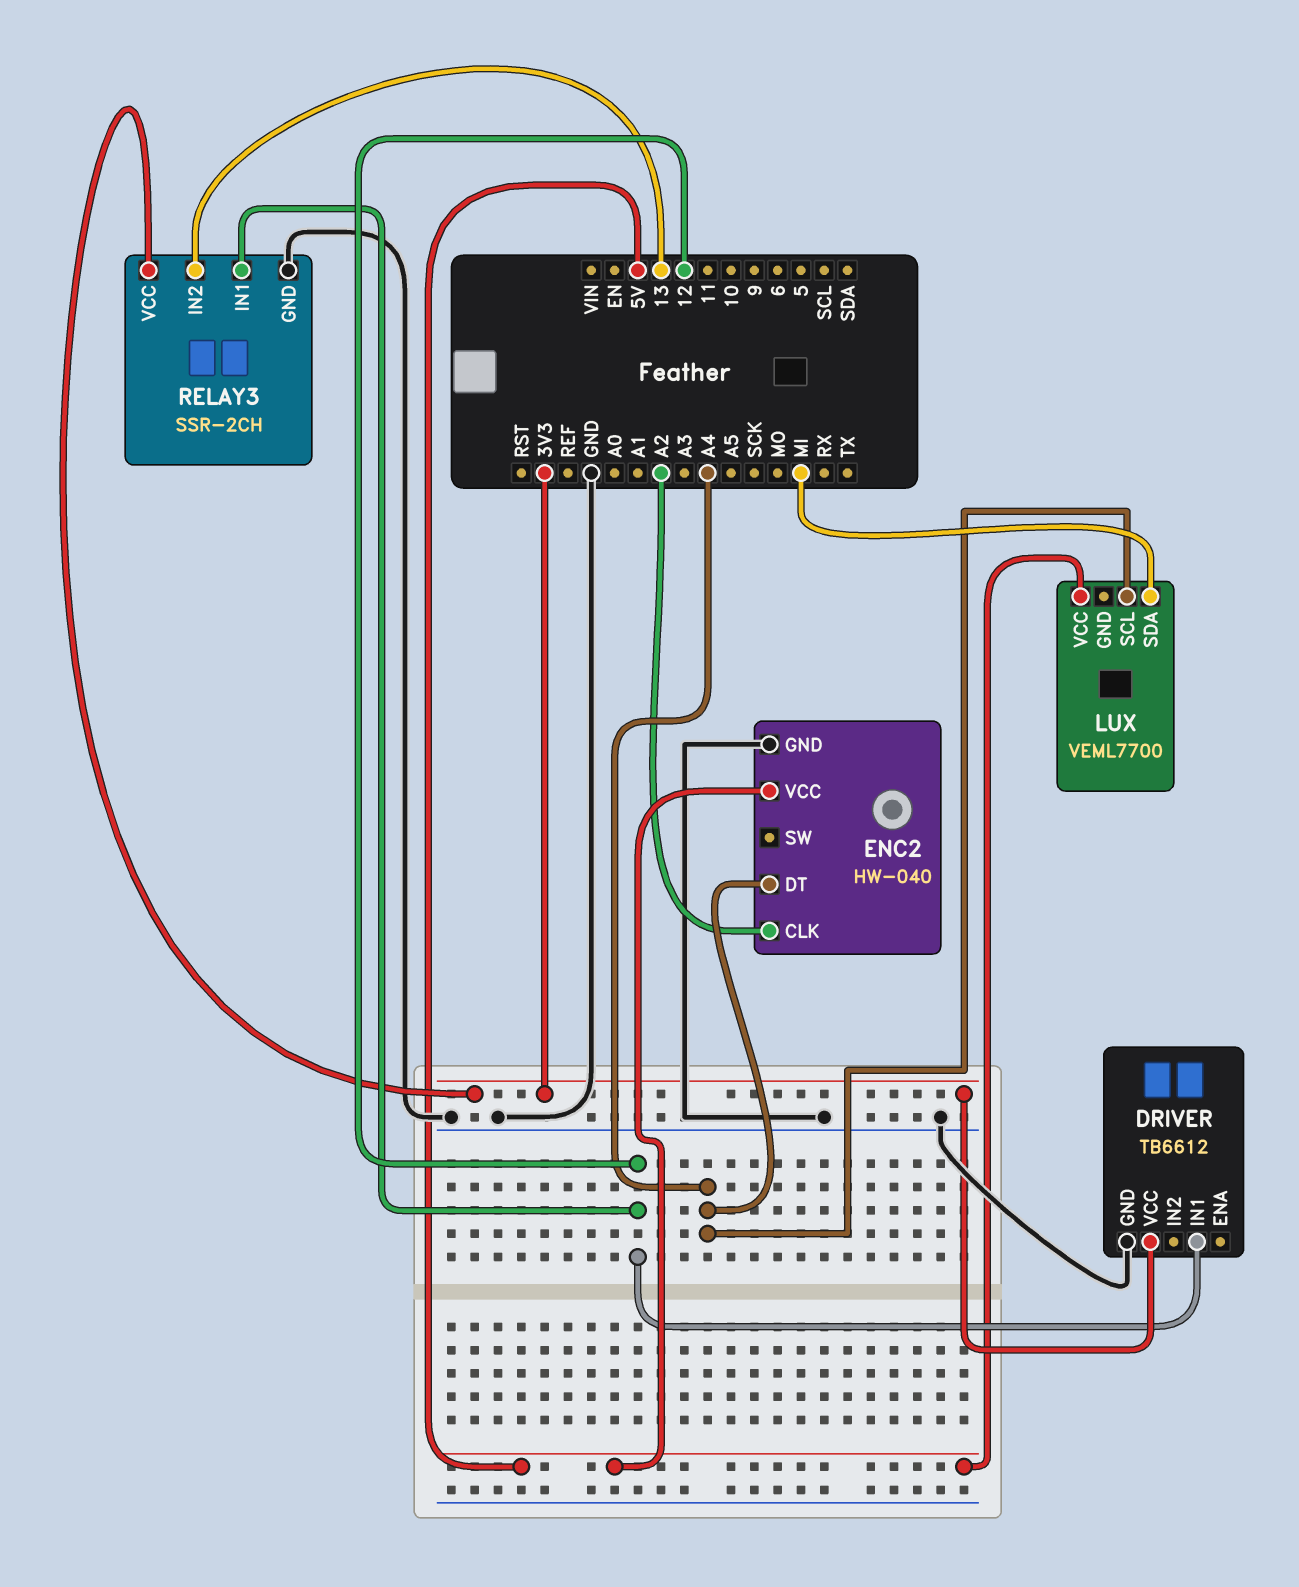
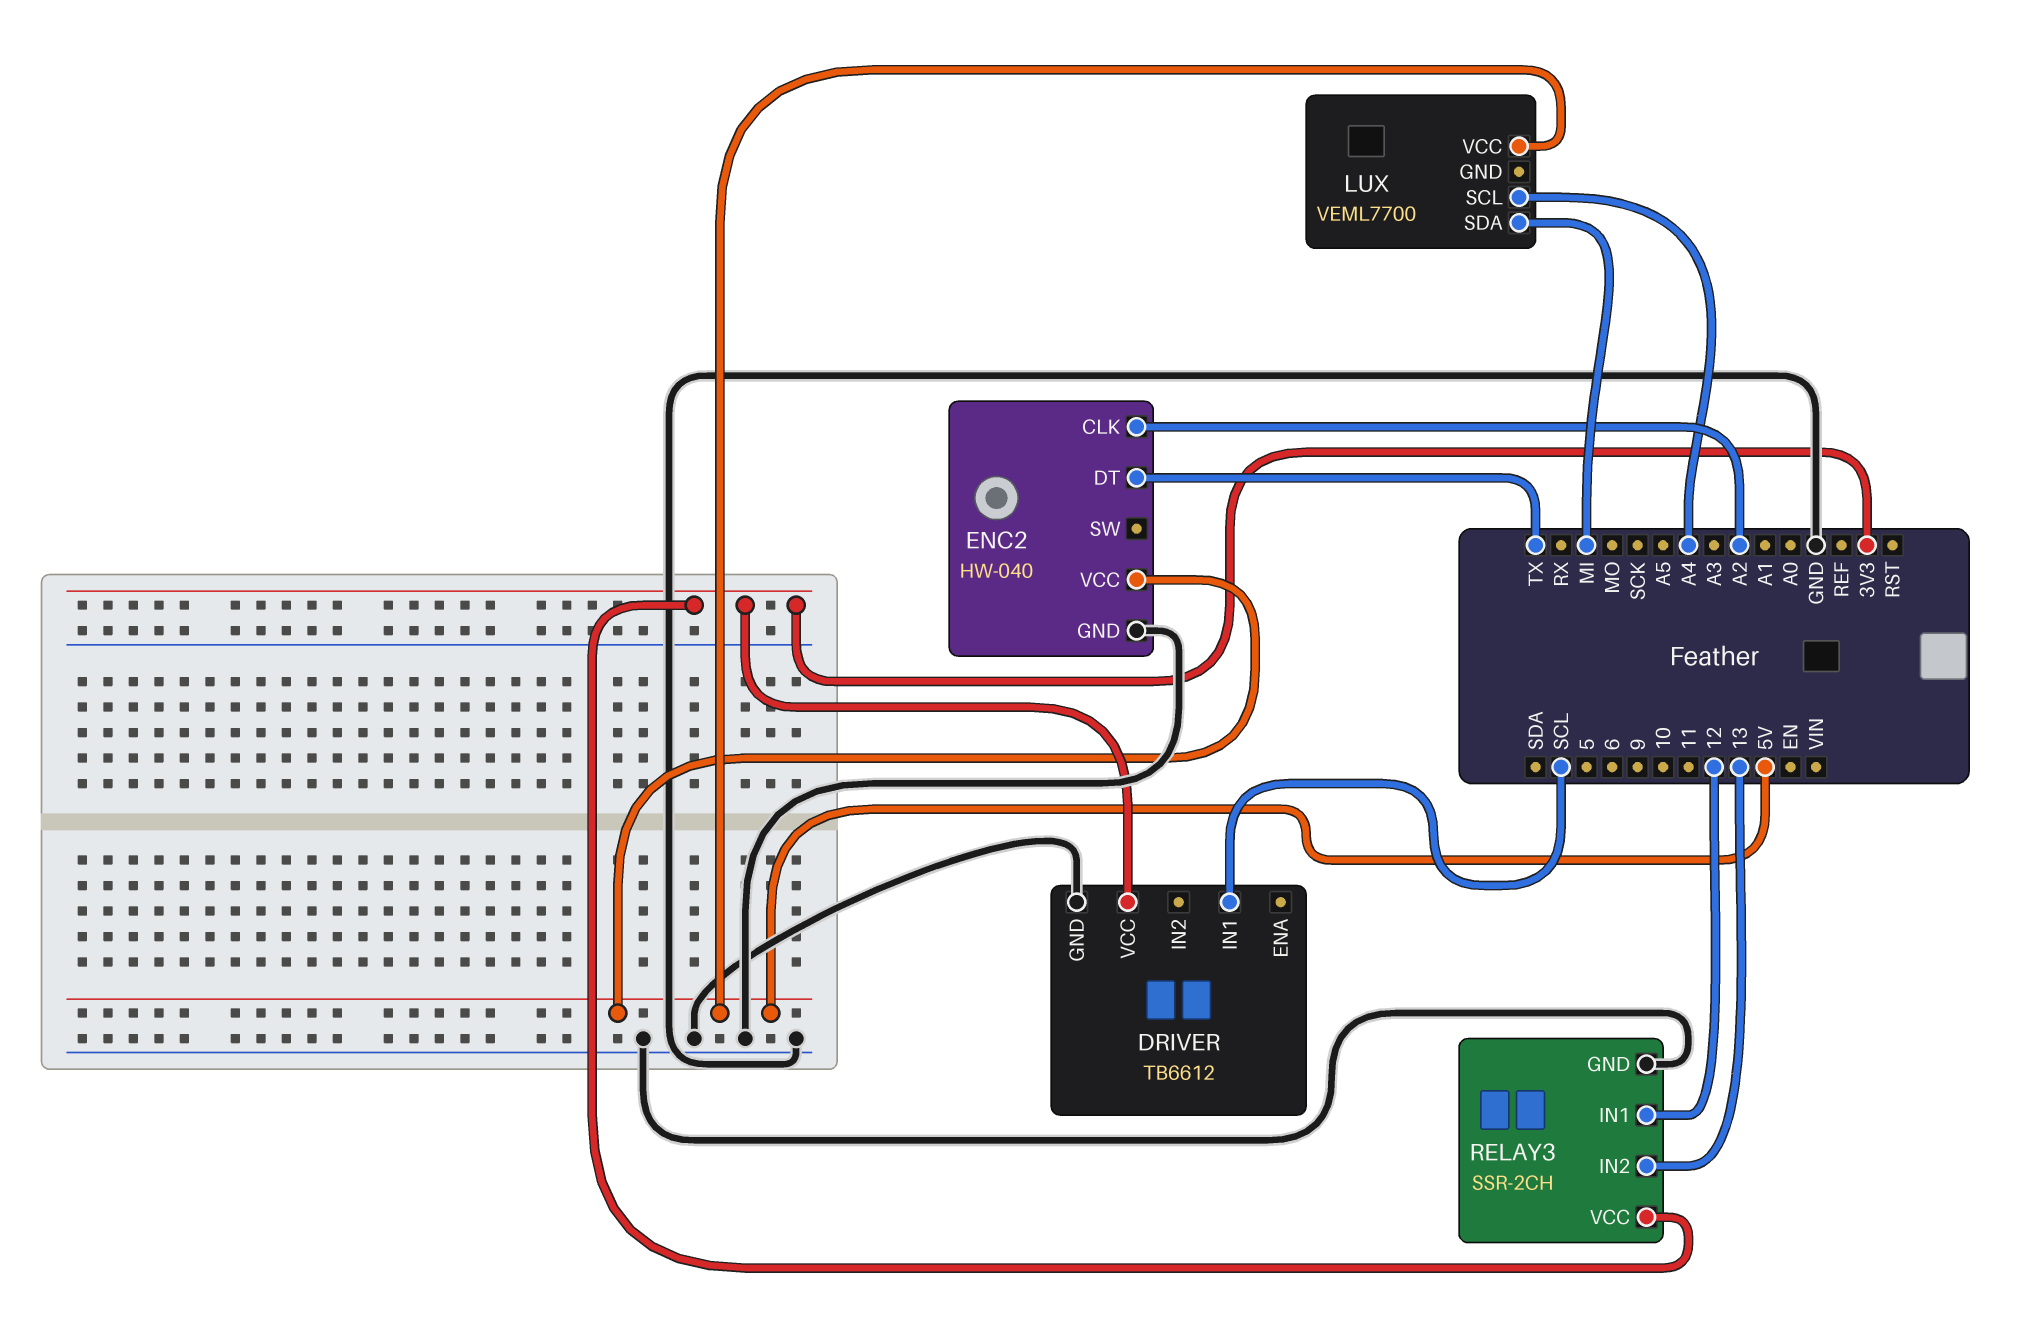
DRIVER pin IN1: 12 -> SCL
ENC2 pin DT: A4 -> TX

